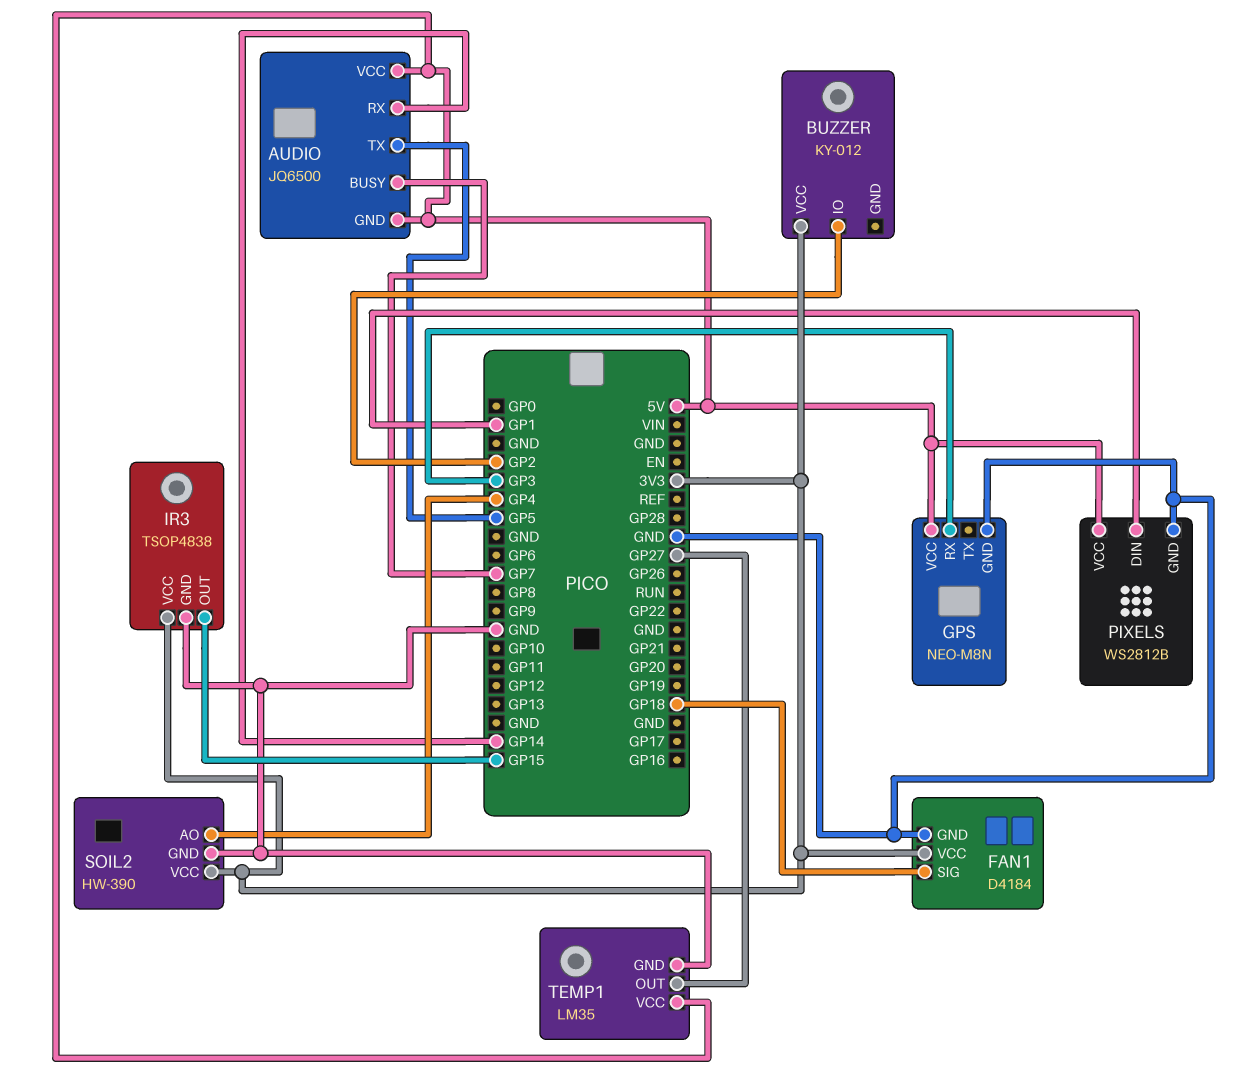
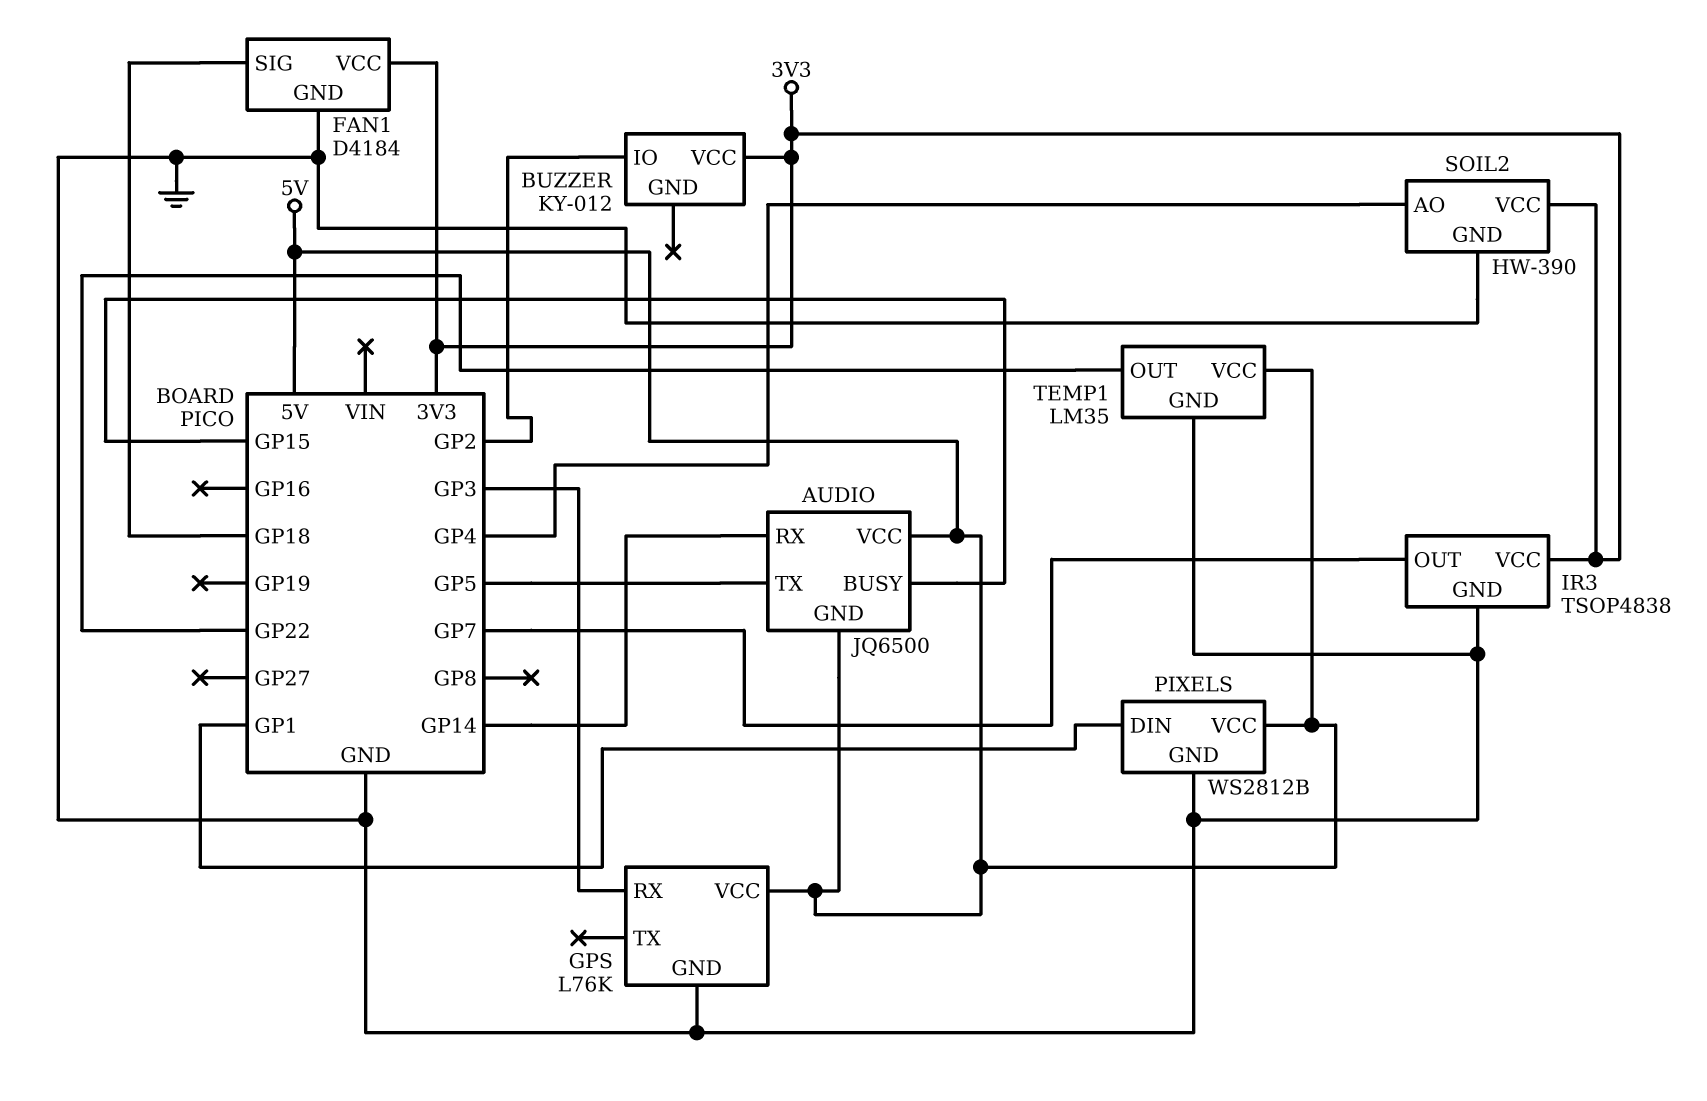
AUDIO pin BUSY: GP7 -> GP15
GPS: NEO-M8N -> L76K
IR3 pin OUT: GP15 -> GP7
TEMP1 pin OUT: GP27 -> GP22

